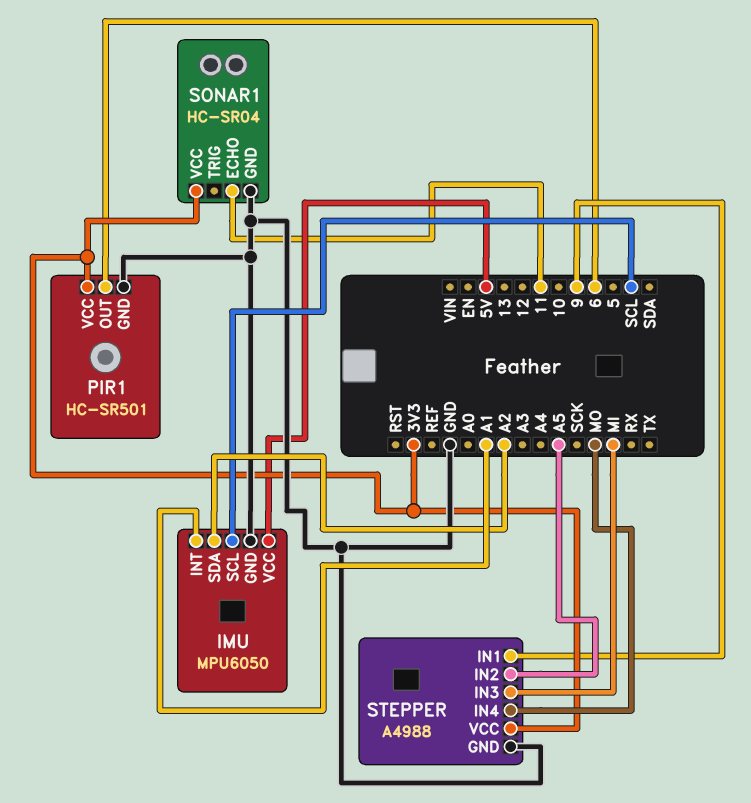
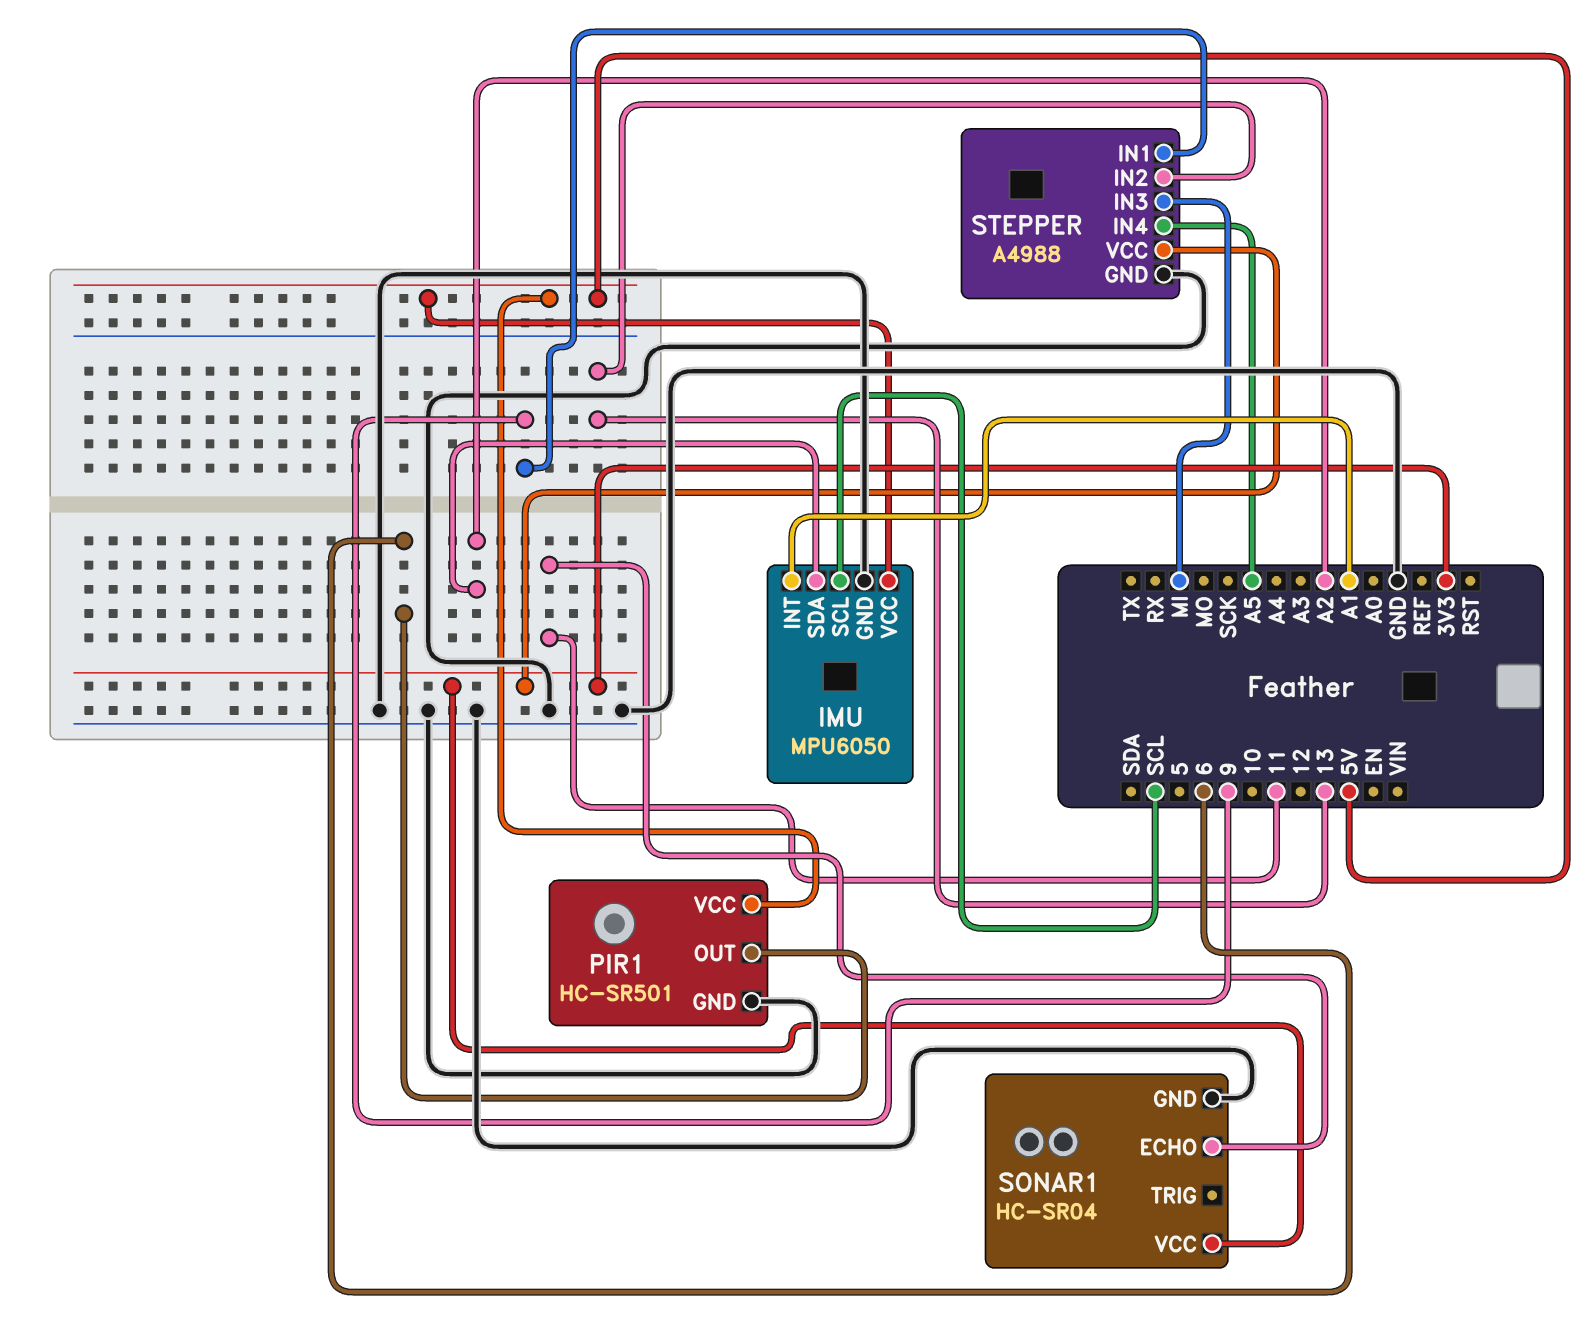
PIR1 pin VCC: 3V3 -> 5V
STEPPER pin IN2: A5 -> 13
STEPPER pin IN4: MO -> A5

